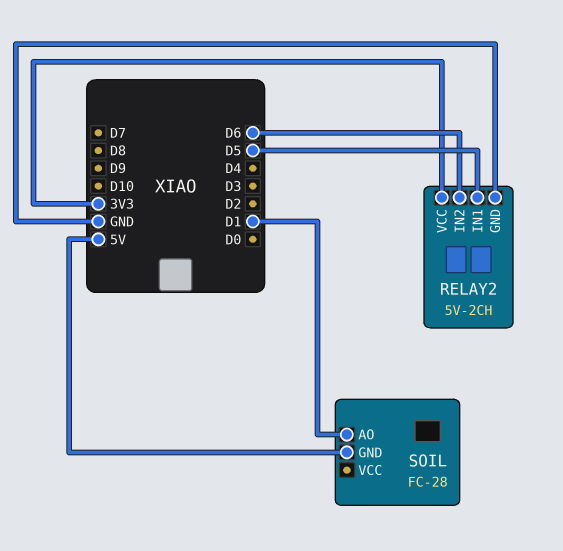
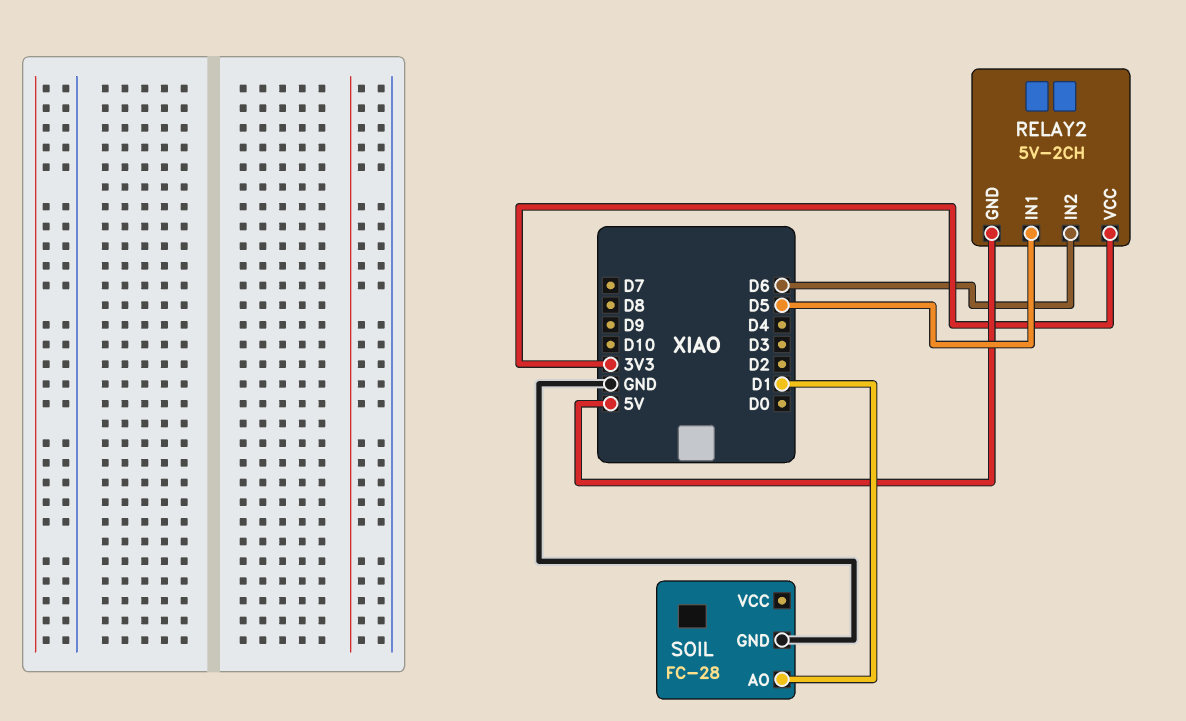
RELAY2 pin GND: GND -> 5V
SOIL pin GND: 5V -> GND

